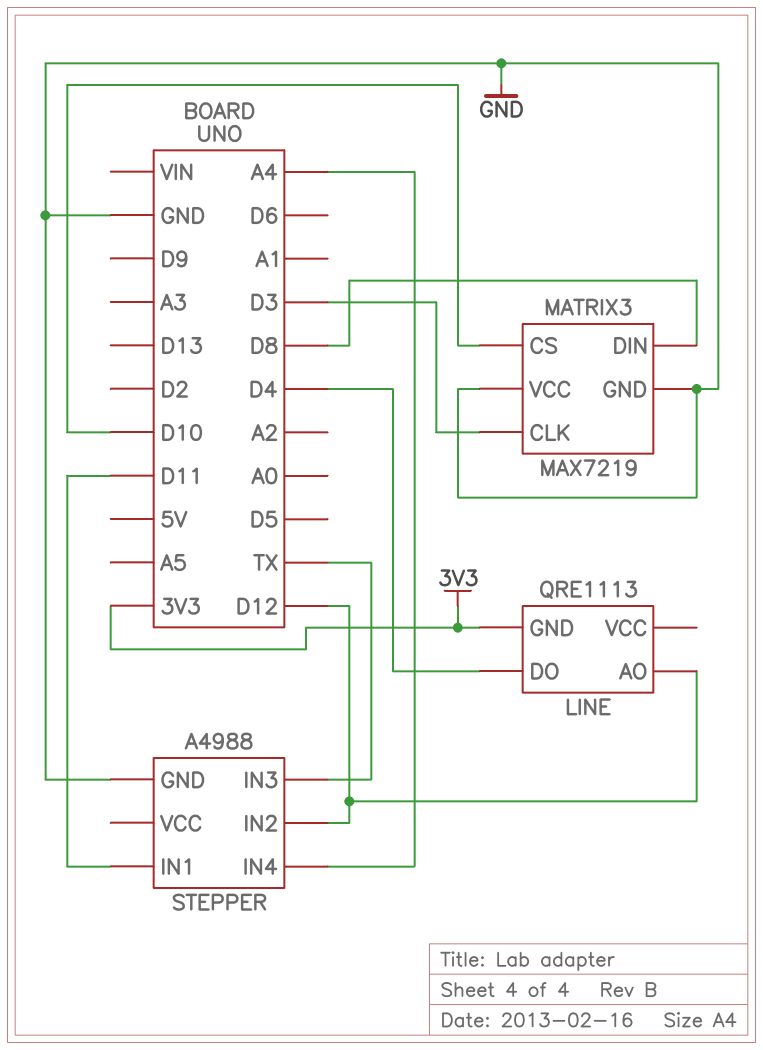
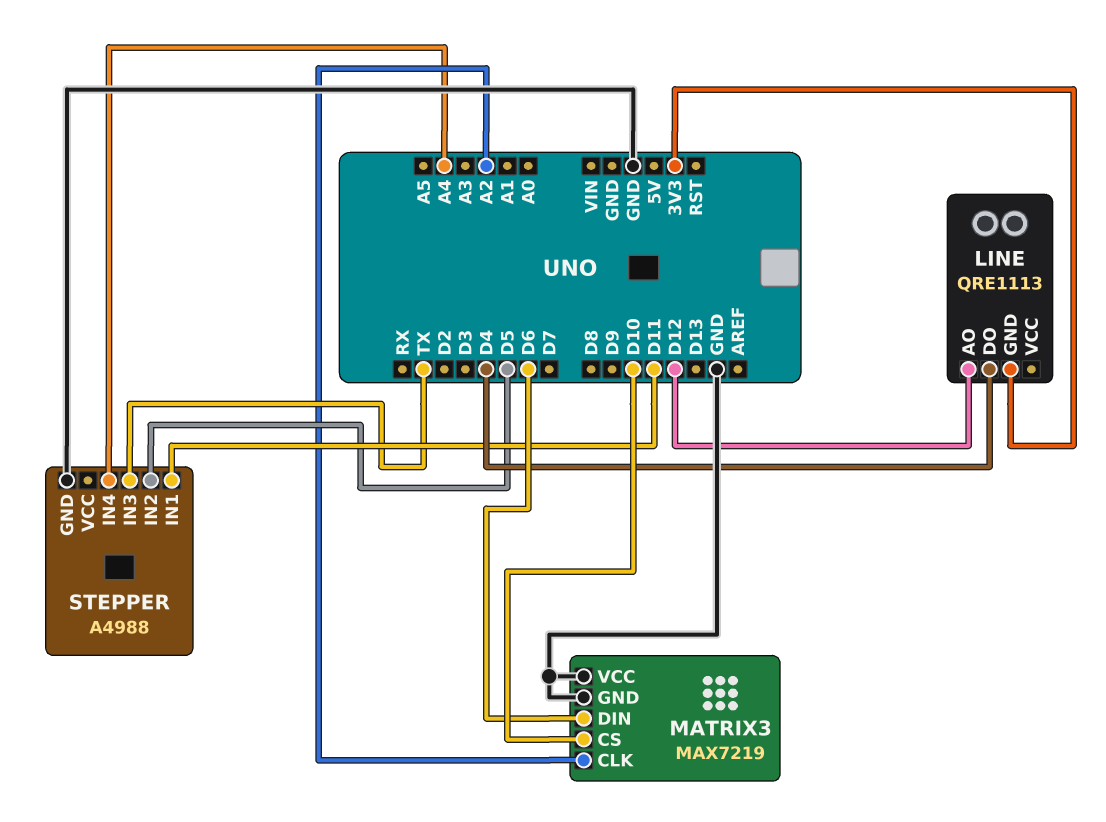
MATRIX3 pin CLK: D3 -> A2
MATRIX3 pin DIN: D8 -> D6
STEPPER pin IN2: D12 -> D5

